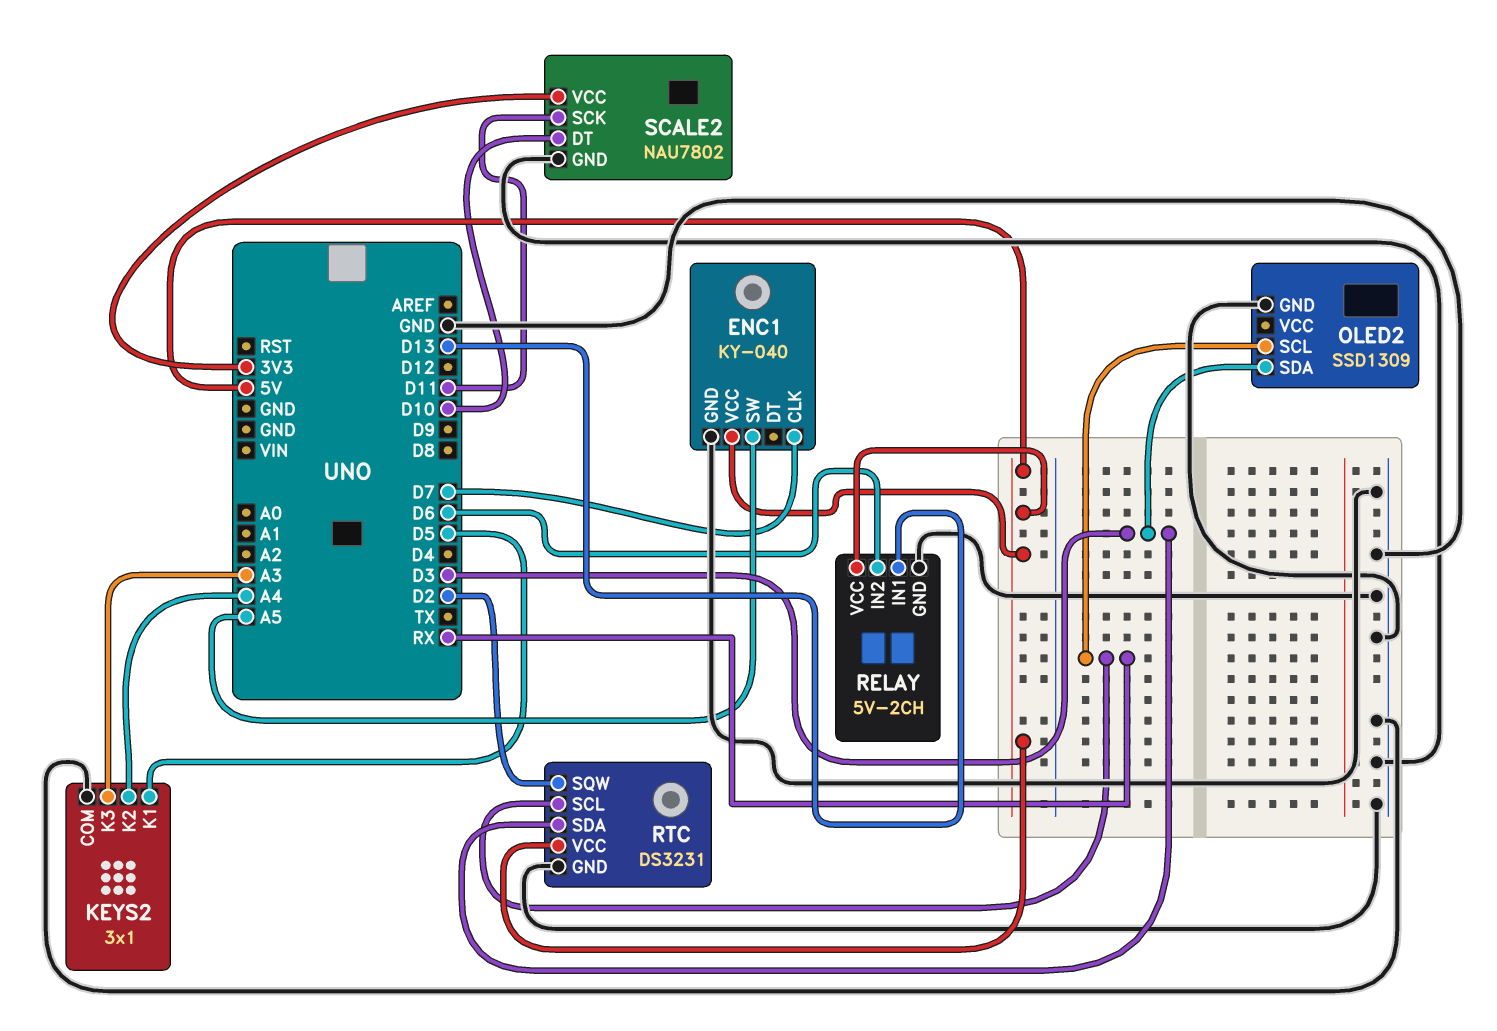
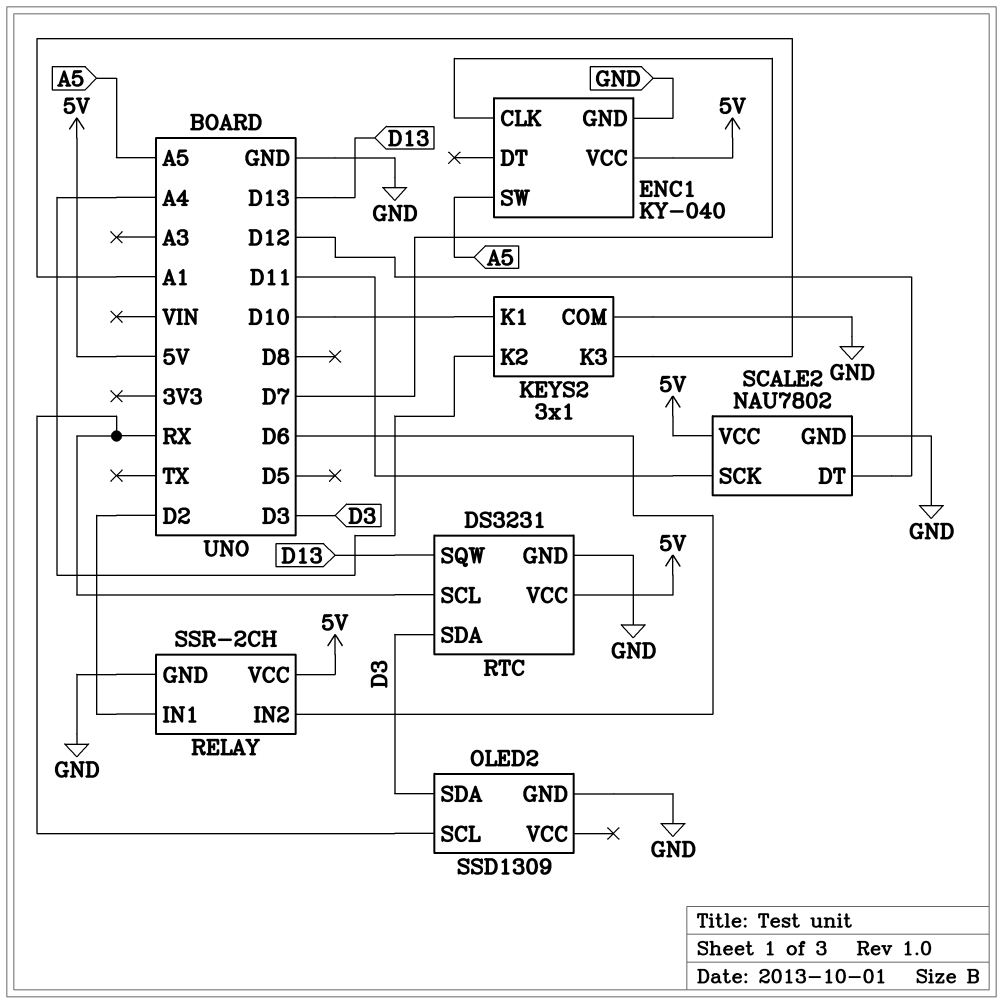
KEYS2 pin K1: D5 -> D10
KEYS2 pin K3: A3 -> A1
RELAY: 5V-2CH -> SSR-2CH
RELAY pin IN1: D13 -> D2
RTC pin SQW: D2 -> D13
SCALE2 pin DT: D10 -> D12
SCALE2 pin VCC: 3V3 -> 5V

